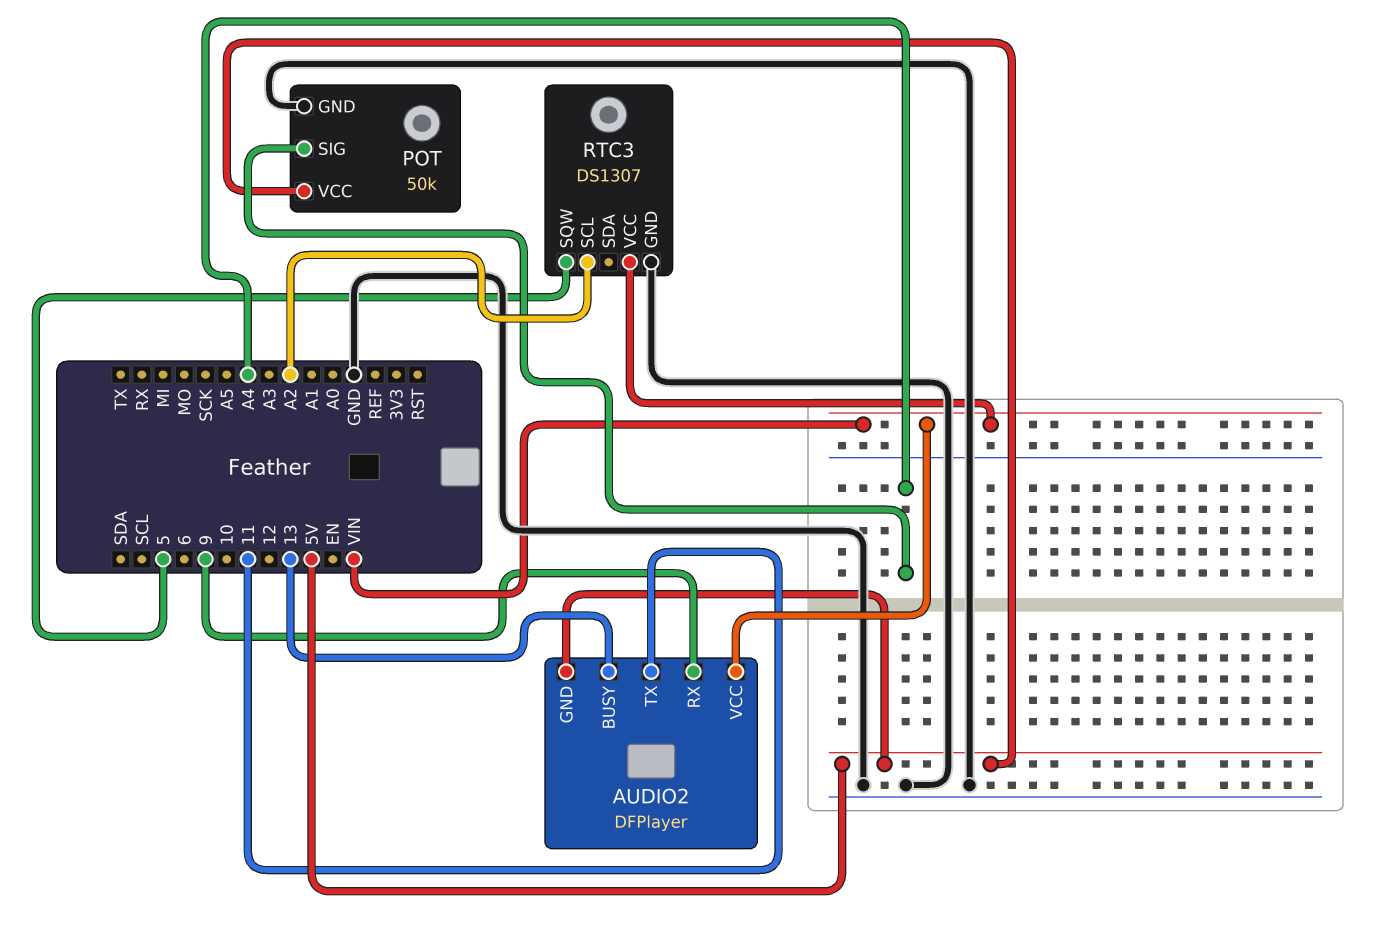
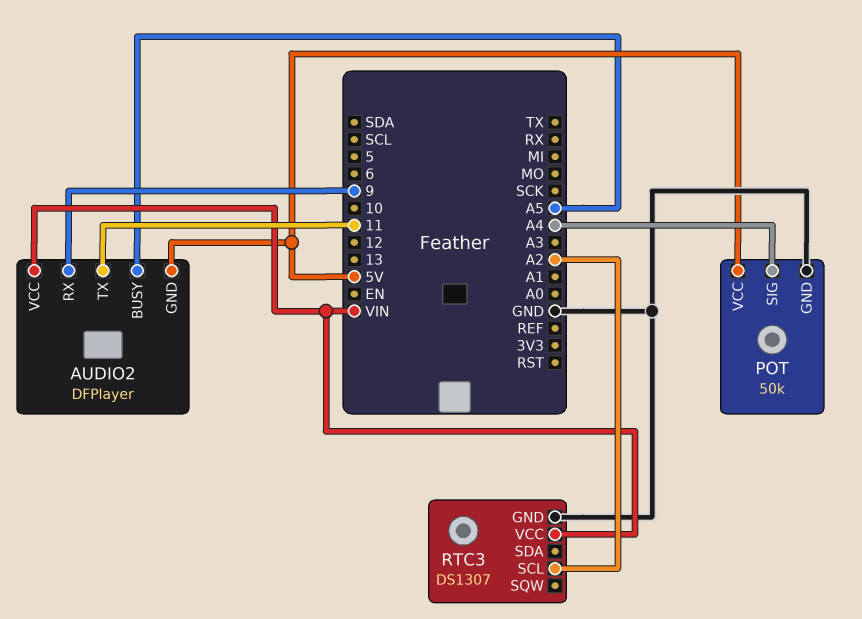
AUDIO2 pin BUSY: 13 -> A5
RTC3 pin SQW: 5 -> none

